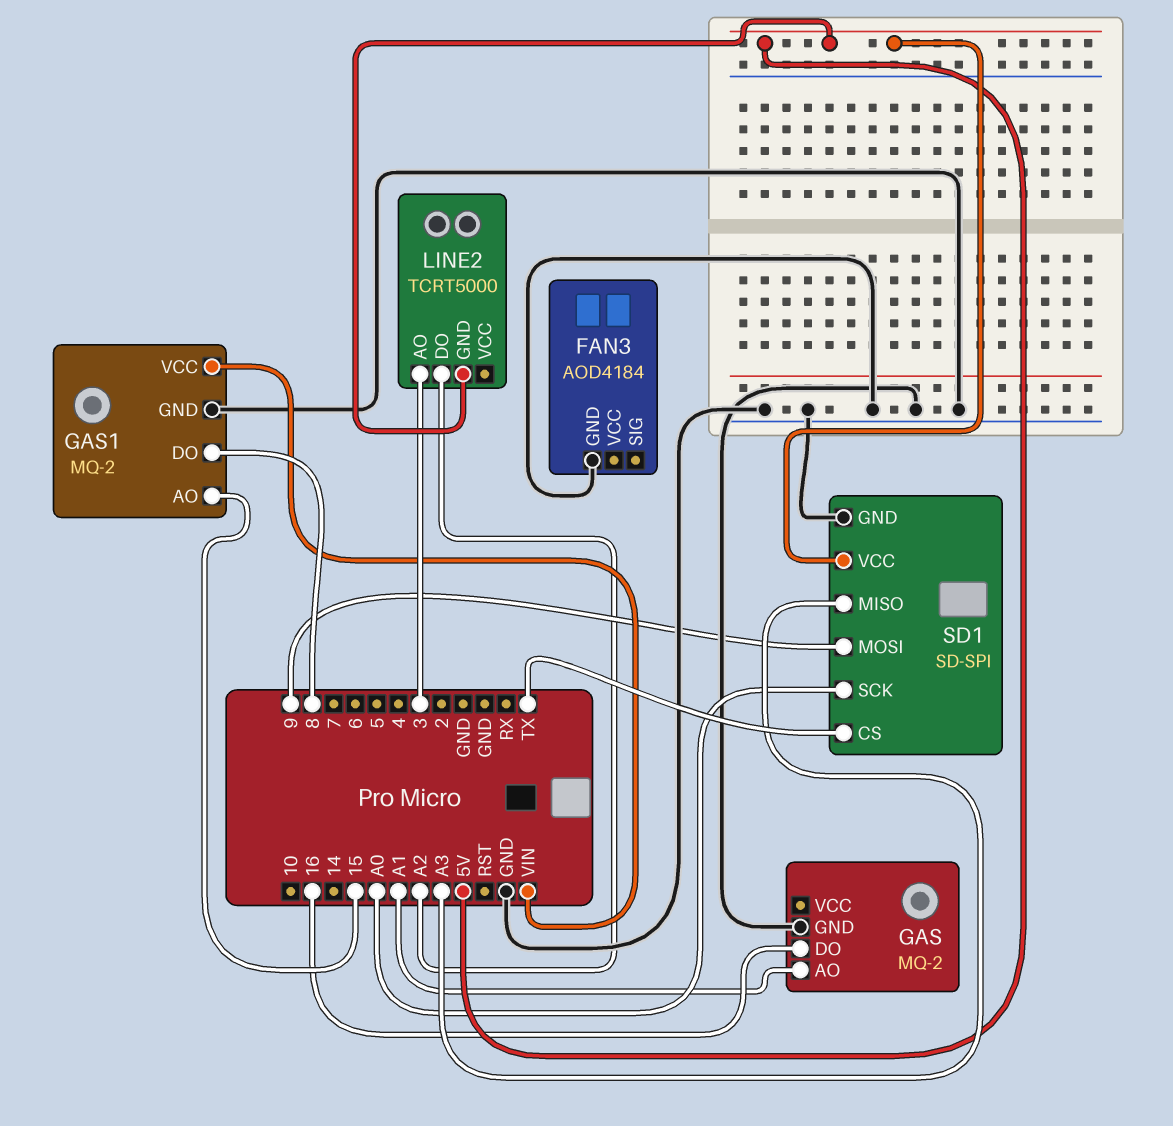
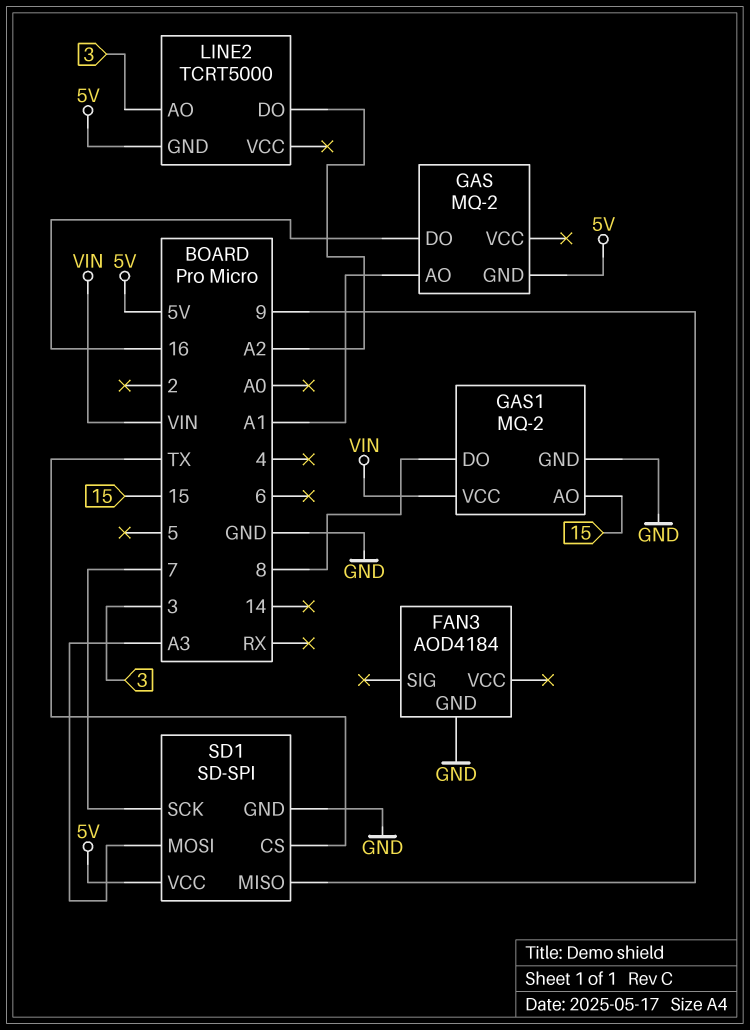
GAS pin GND: GND -> 5V
SD1 pin MISO: A3 -> 9
SD1 pin MOSI: 9 -> A3
SD1 pin SCK: A0 -> 7

